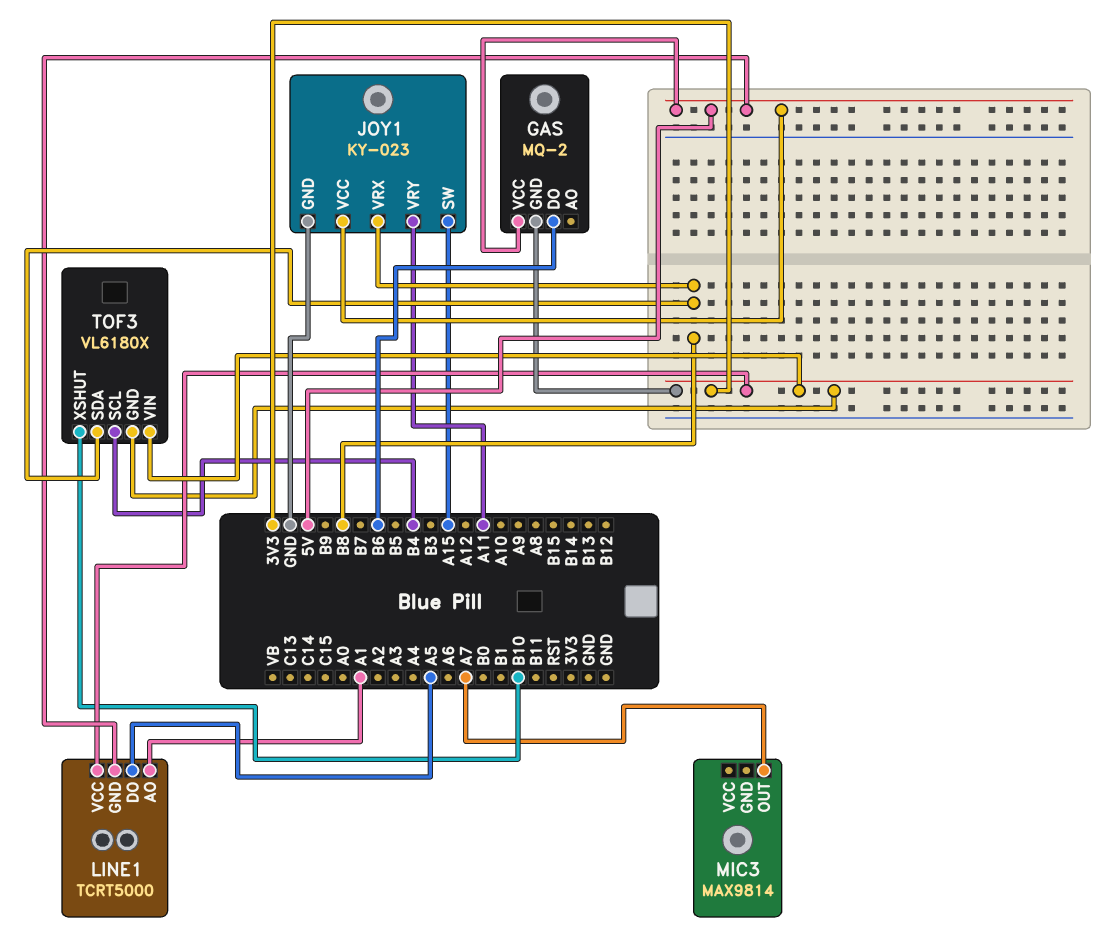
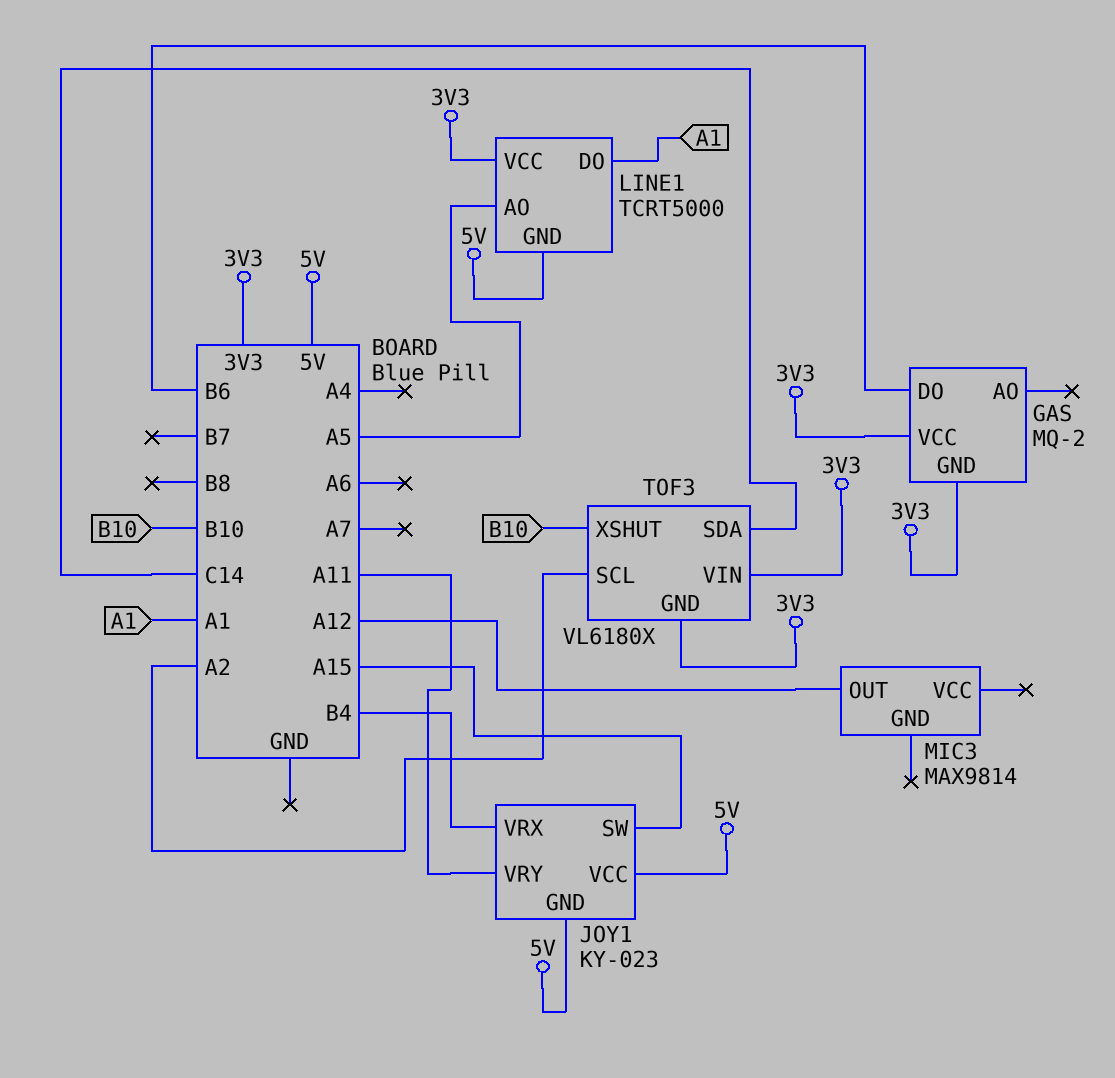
GAS pin VCC: 5V -> 3V3
JOY1 pin GND: GND -> 5V
JOY1 pin VRX: B8 -> B4
LINE1 pin AO: A1 -> A5
LINE1 pin DO: A5 -> A1
MIC3 pin OUT: A7 -> A12
TOF3 pin SCL: B4 -> A2
TOF3 pin SDA: B8 -> C14

